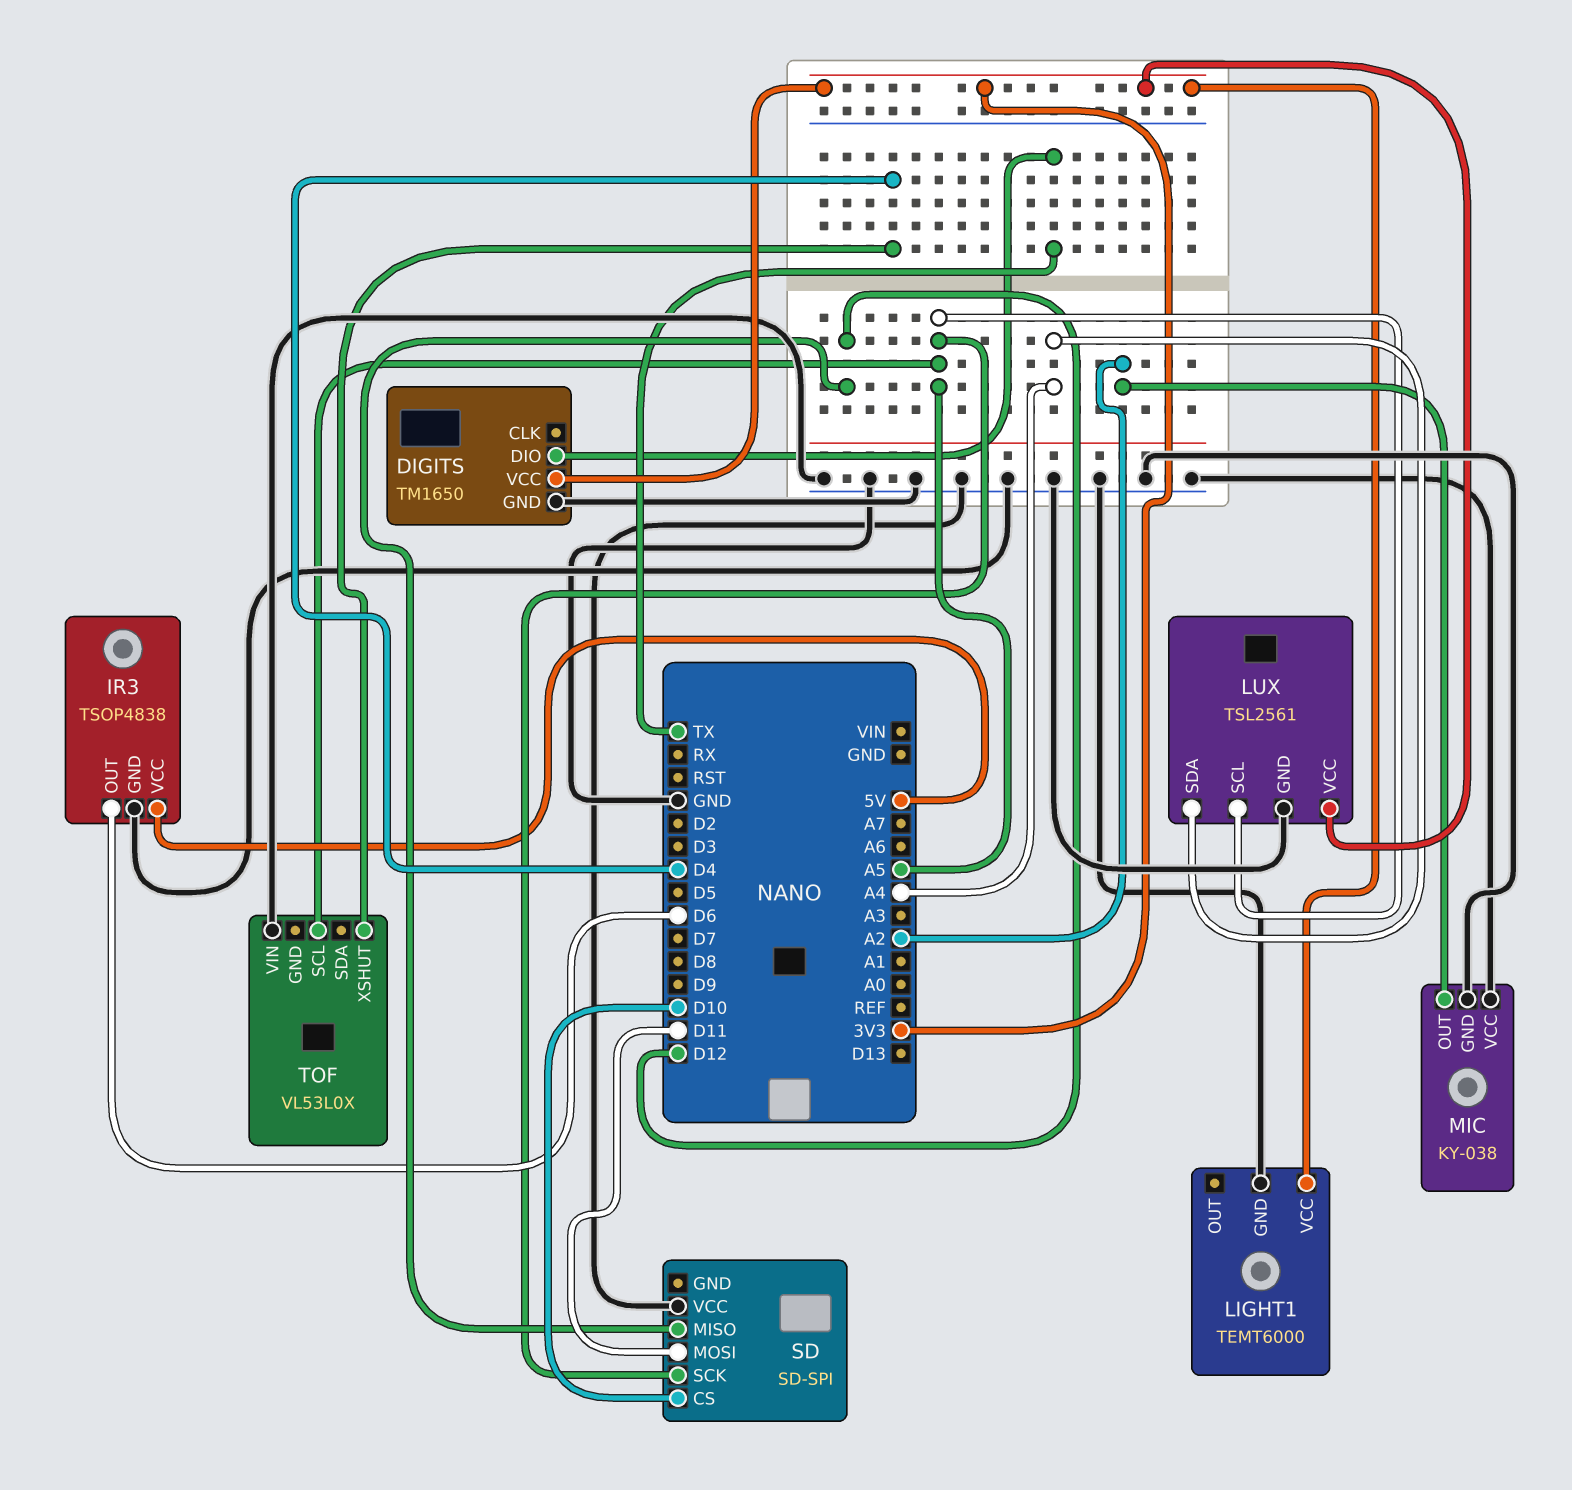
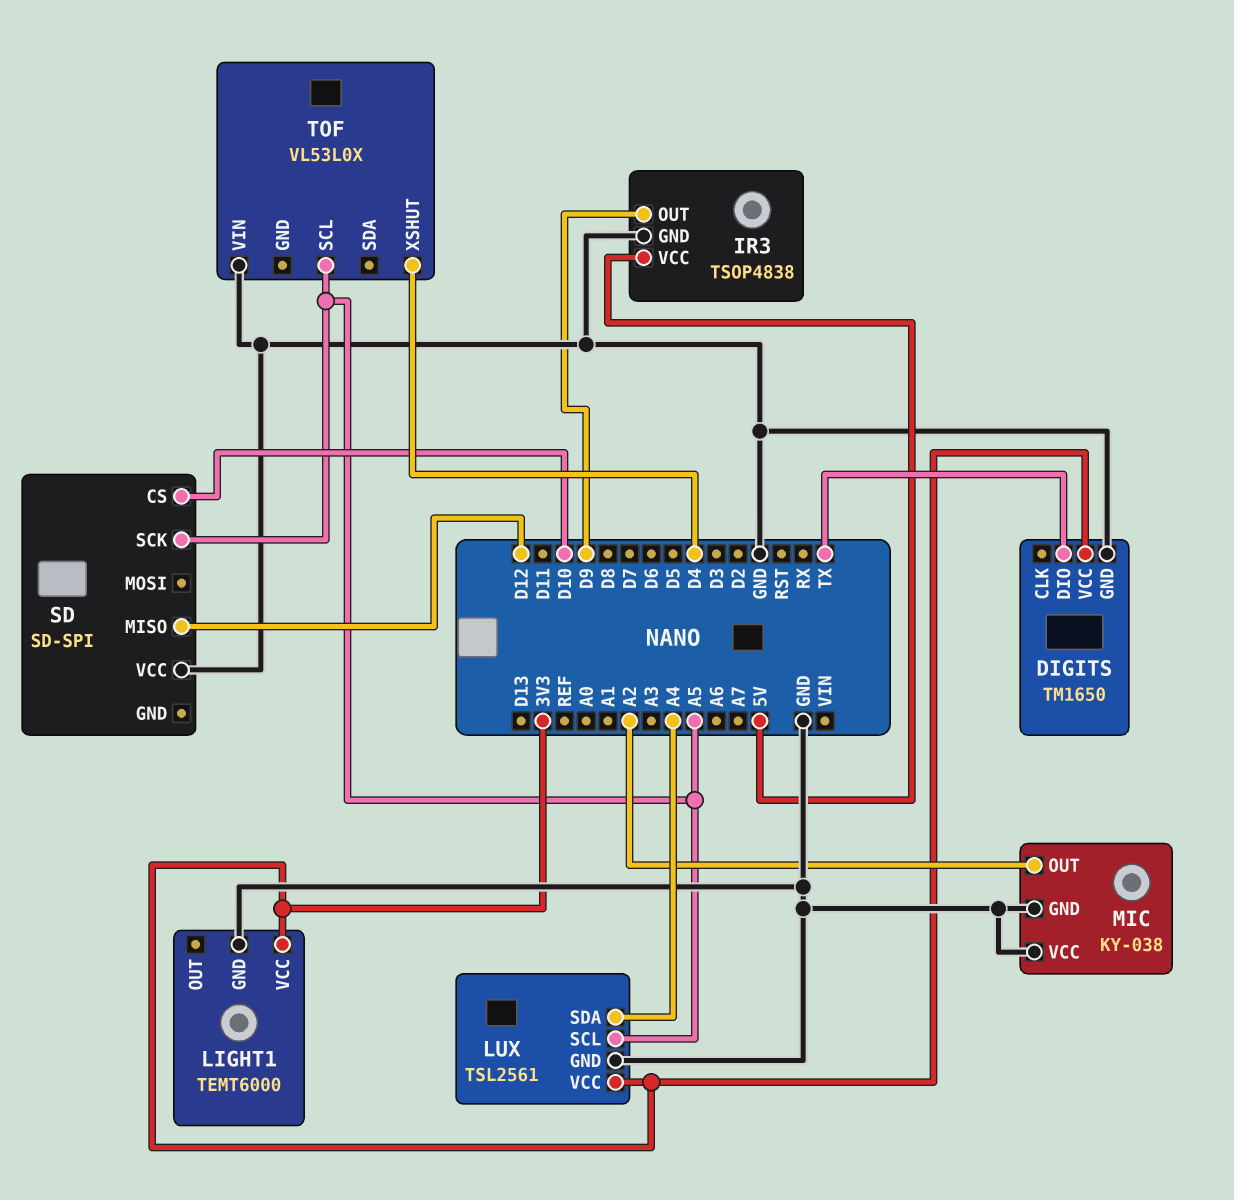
IR3 pin OUT: D6 -> D9
SD pin MOSI: D11 -> none

